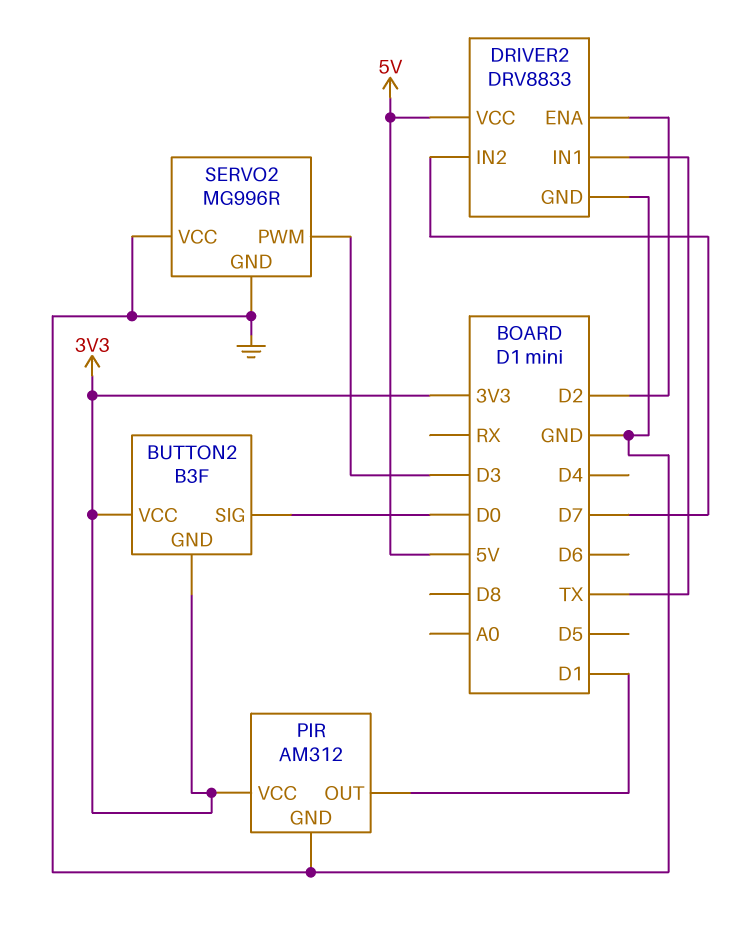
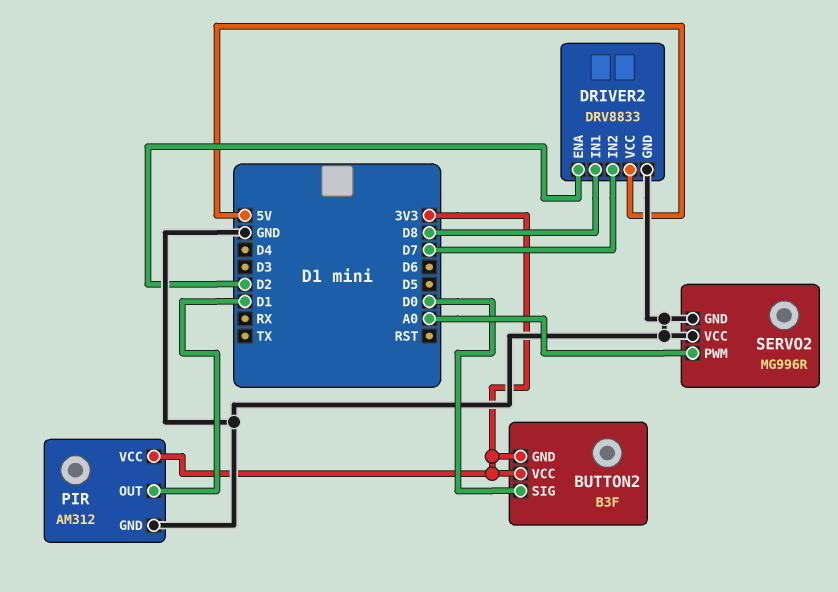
DRIVER2 pin IN1: TX -> D8
SERVO2 pin PWM: D3 -> A0

